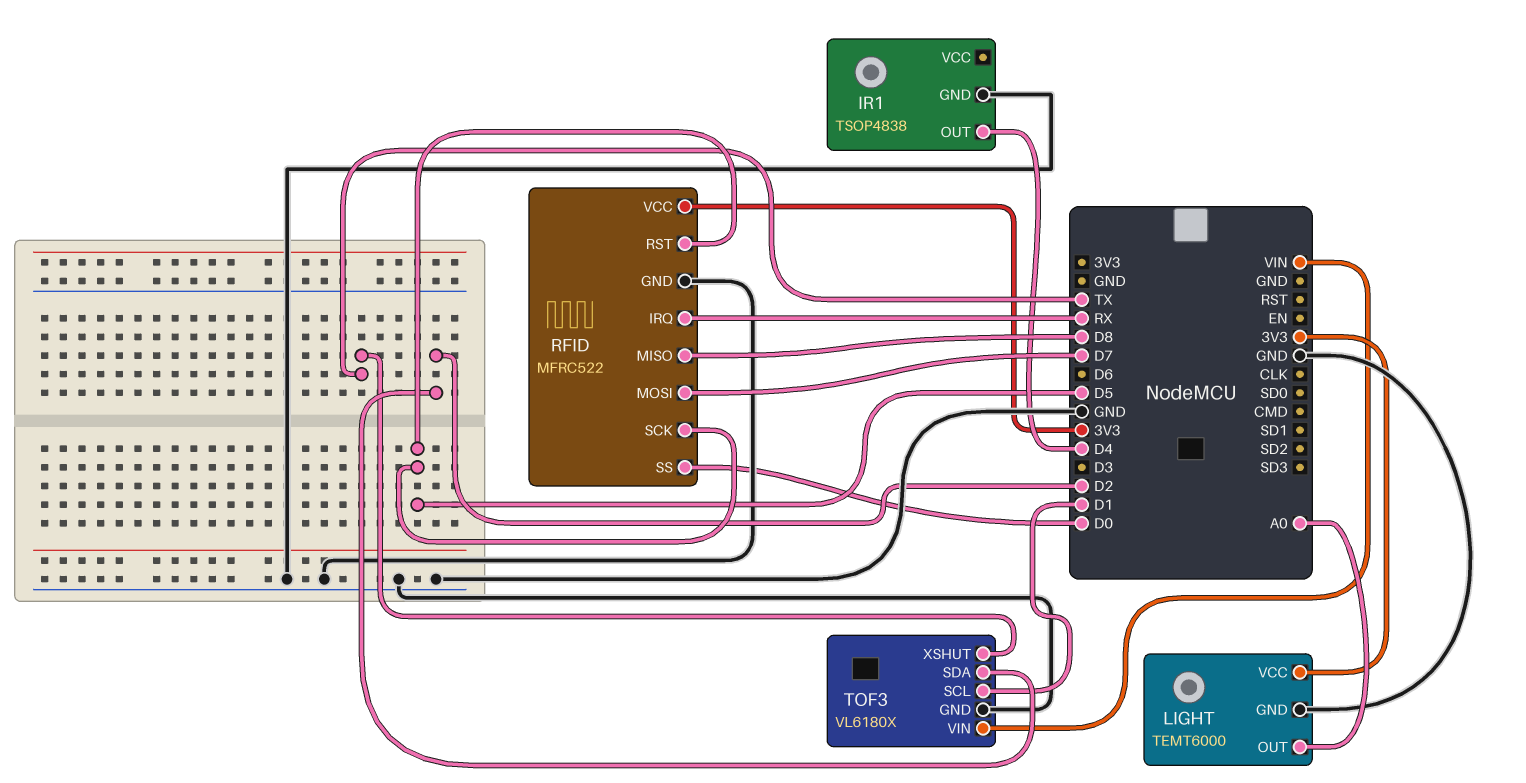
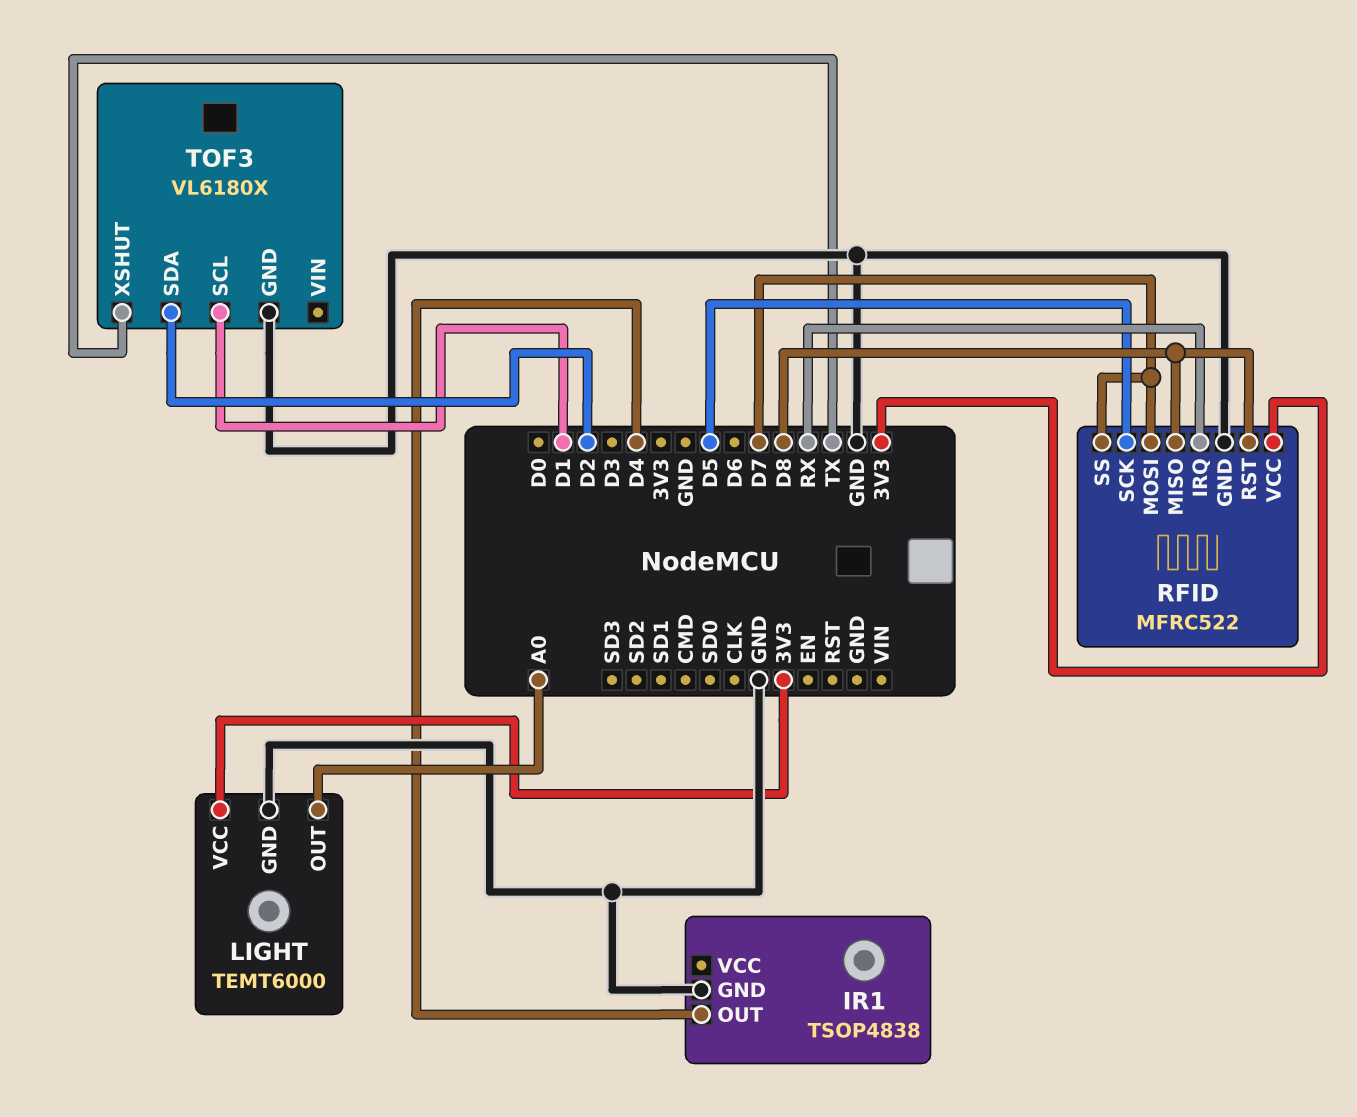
RFID pin RST: D5 -> D8
RFID pin SS: D0 -> D7
TOF3 pin VIN: VIN -> none

